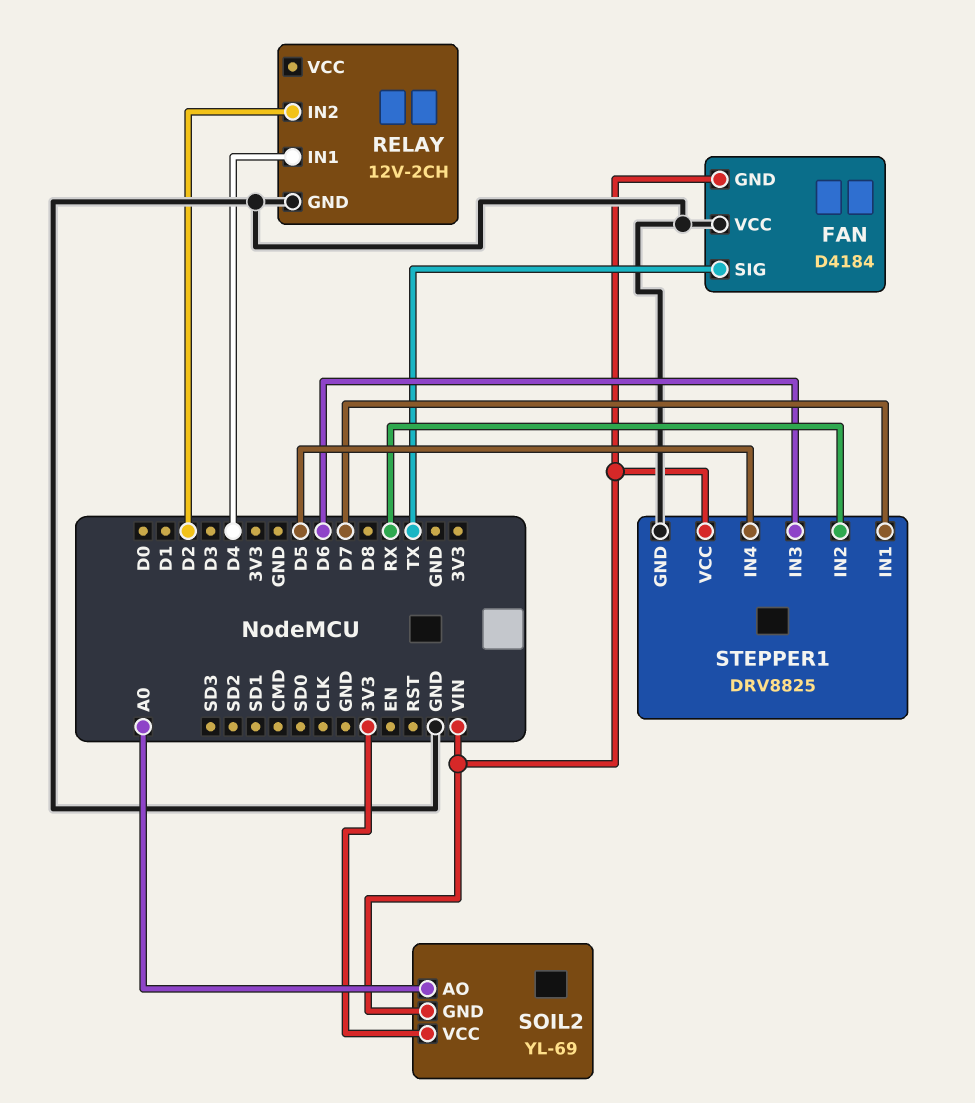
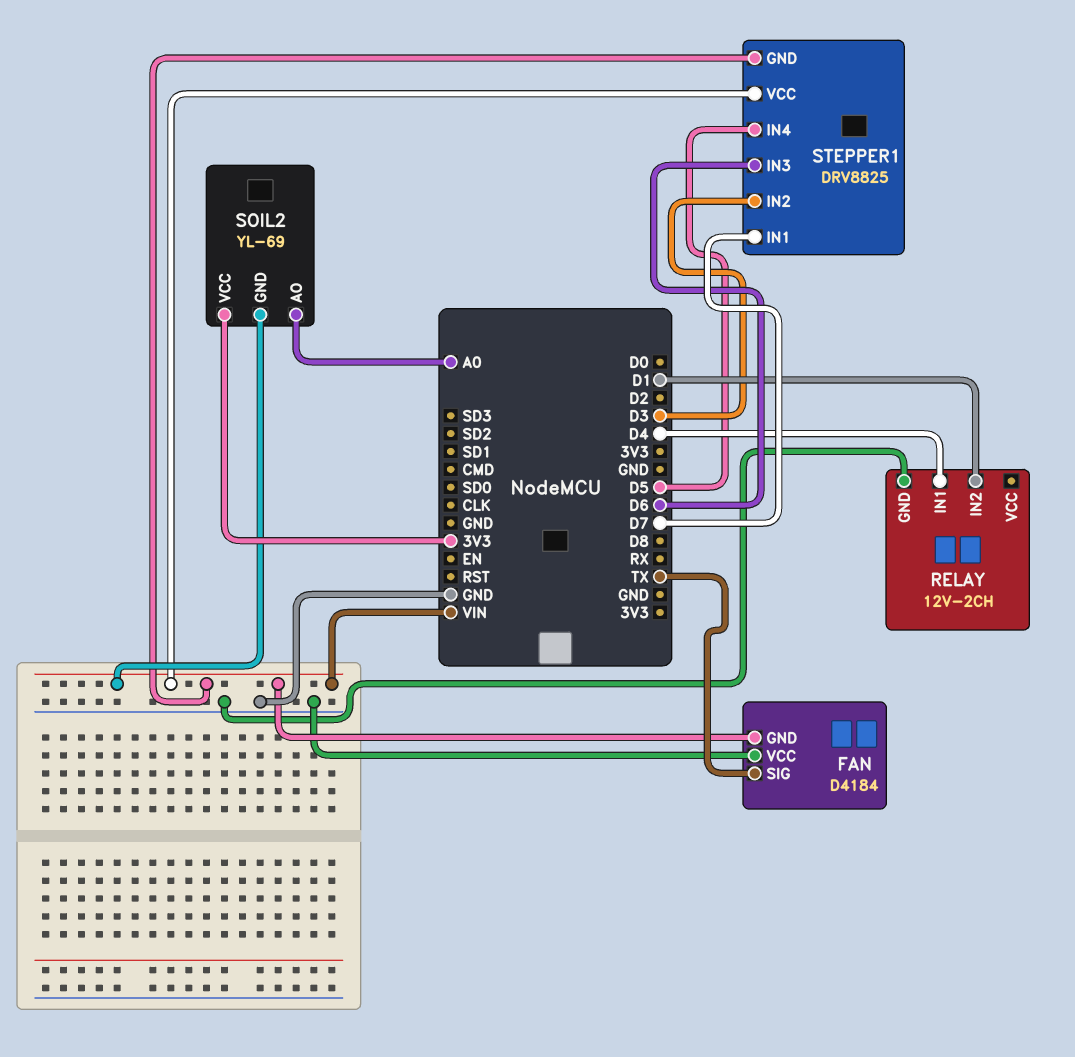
RELAY pin IN2: D2 -> D1
STEPPER1 pin GND: GND -> VIN
STEPPER1 pin IN2: RX -> D3

